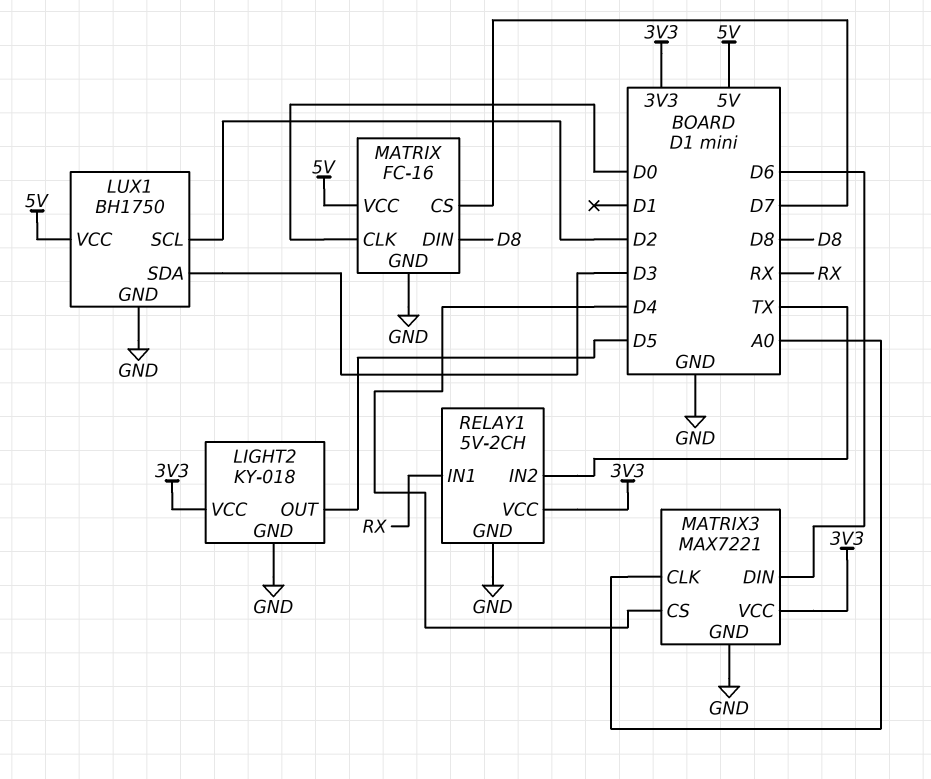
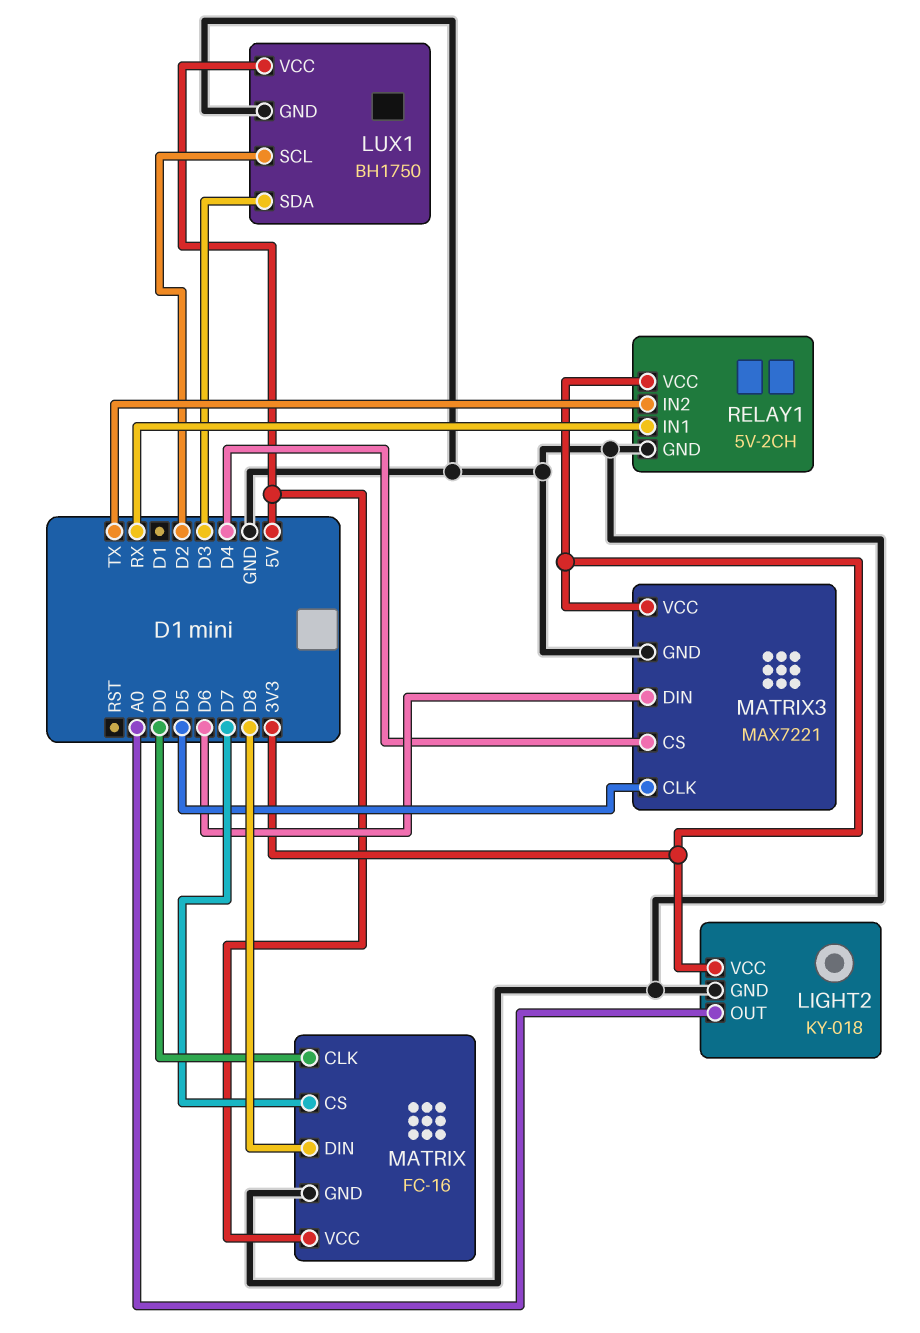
LIGHT2 pin OUT: D5 -> A0
MATRIX3 pin CLK: A0 -> D5

